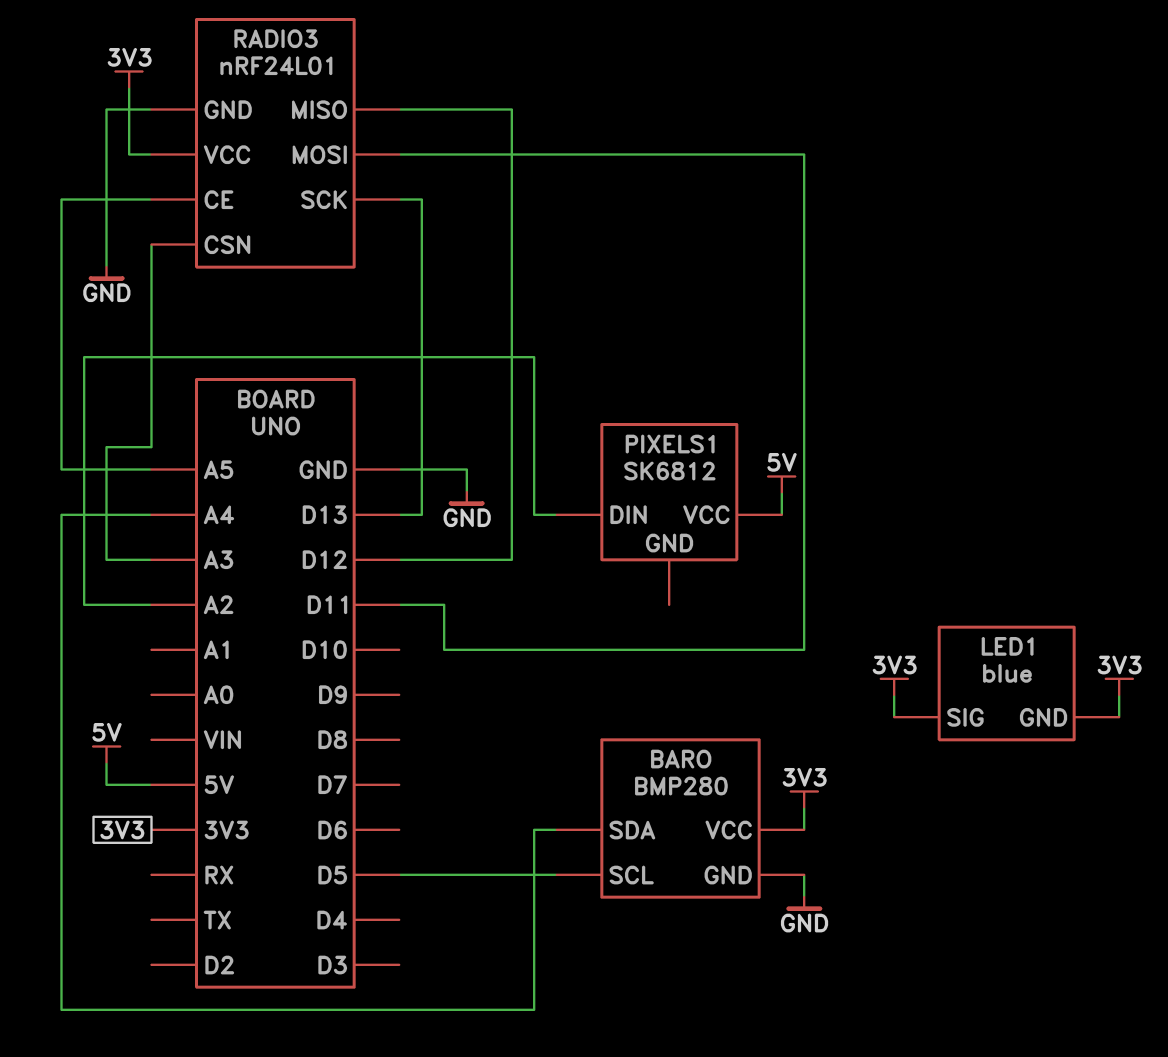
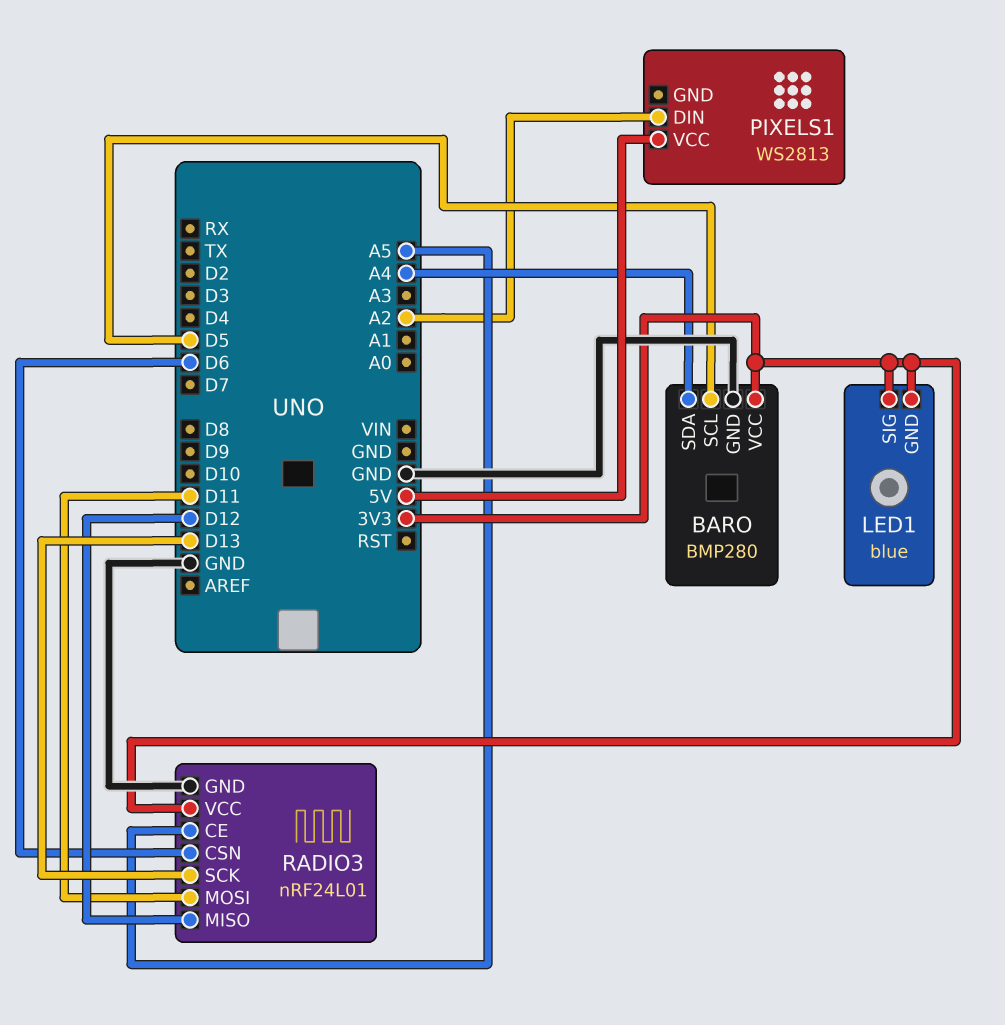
PIXELS1: SK6812 -> WS2813
RADIO3 pin CSN: A3 -> D6

